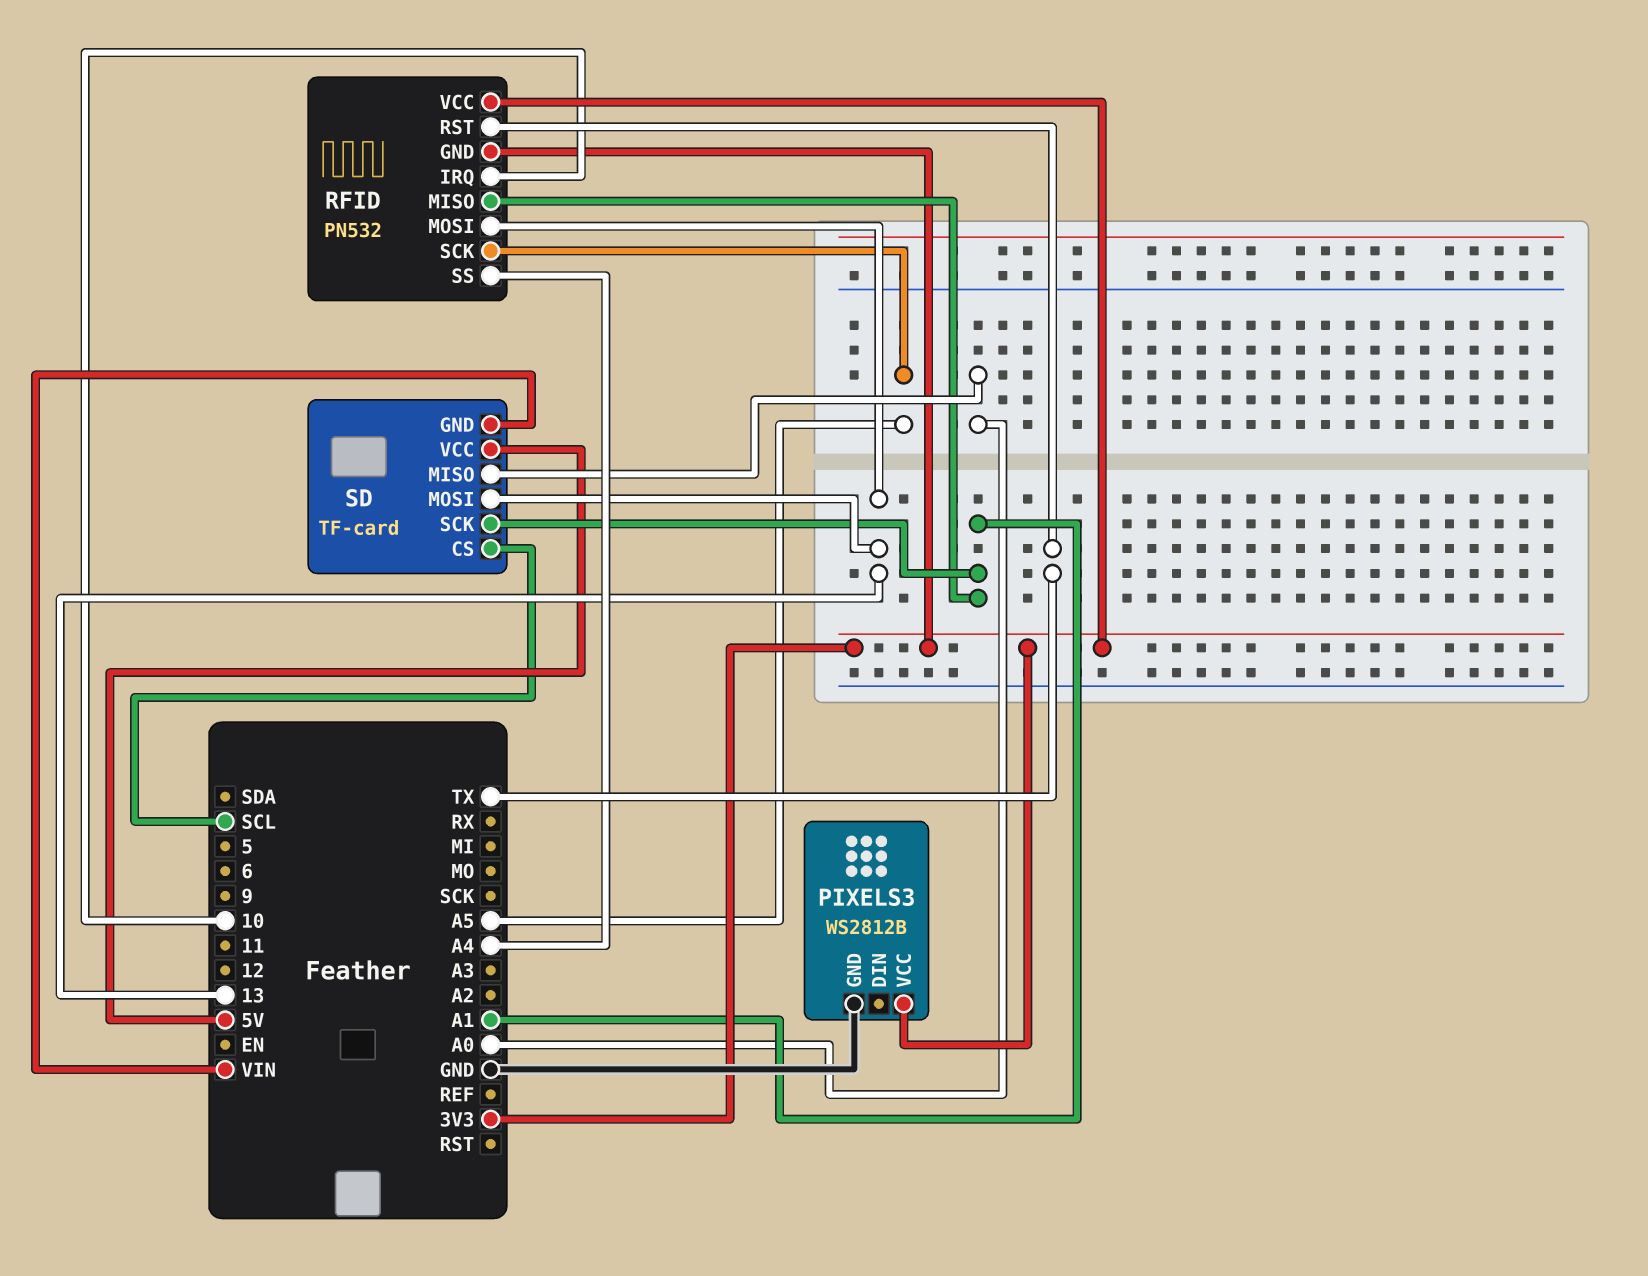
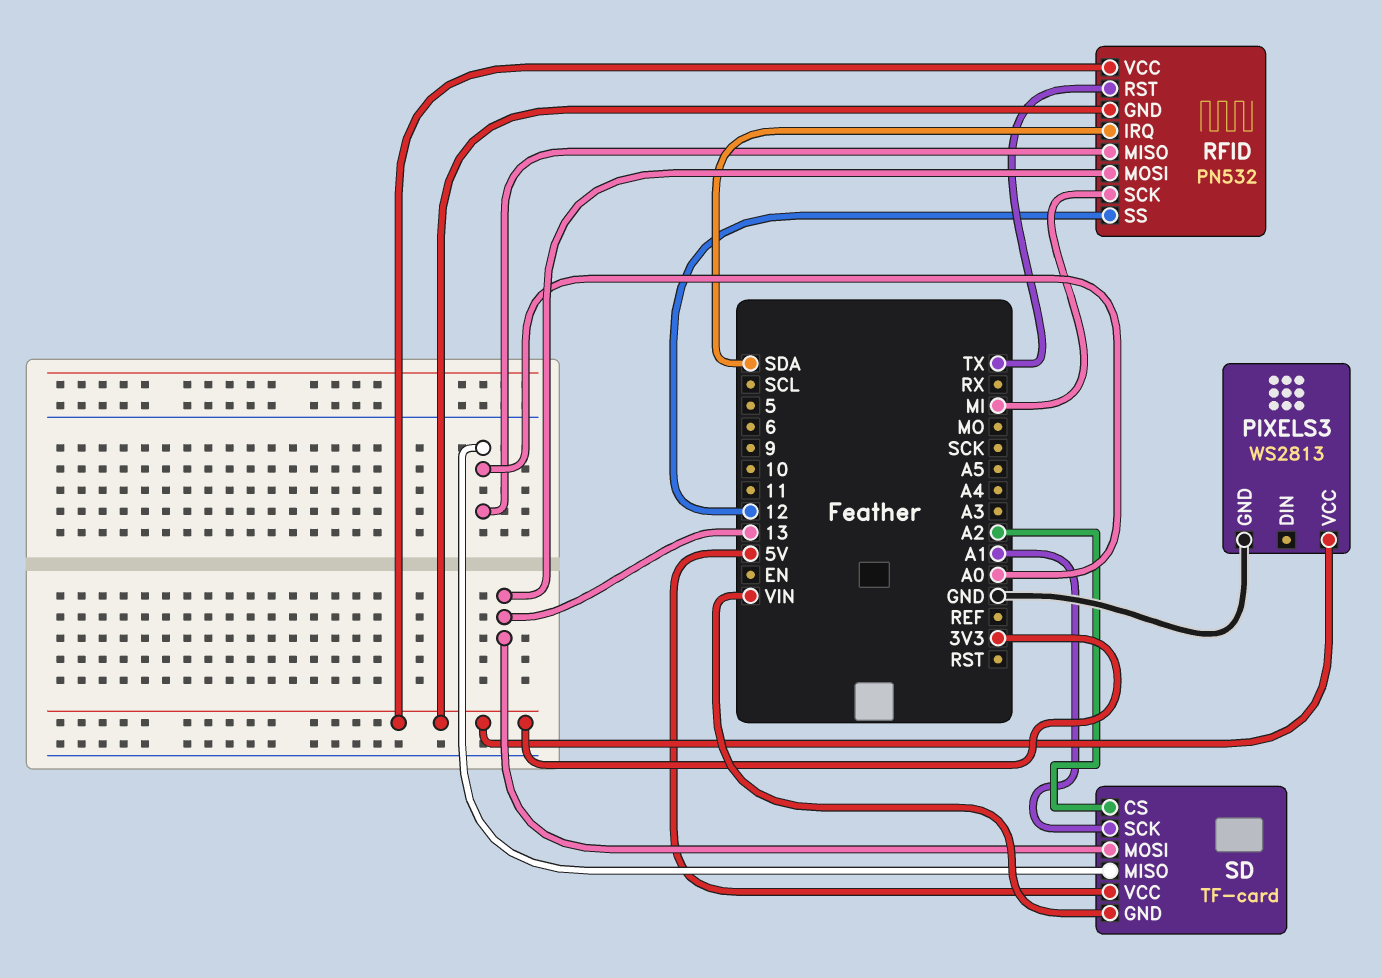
PIXELS3: WS2812B -> WS2813
RFID pin IRQ: 10 -> SDA
RFID pin MISO: A1 -> A0
RFID pin SCK: A5 -> MI
RFID pin SS: A4 -> 12
SD pin CS: SCL -> A2

